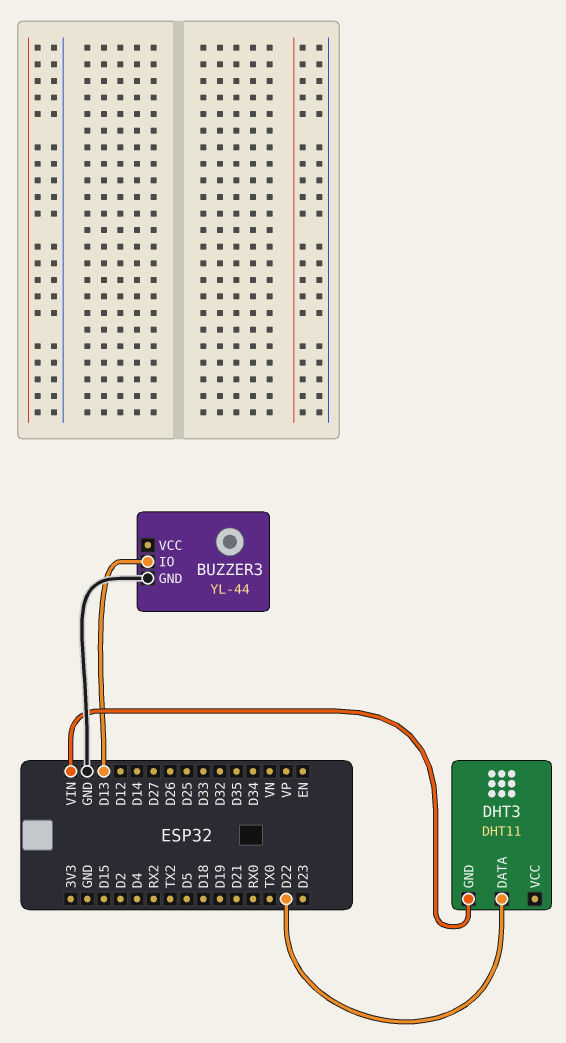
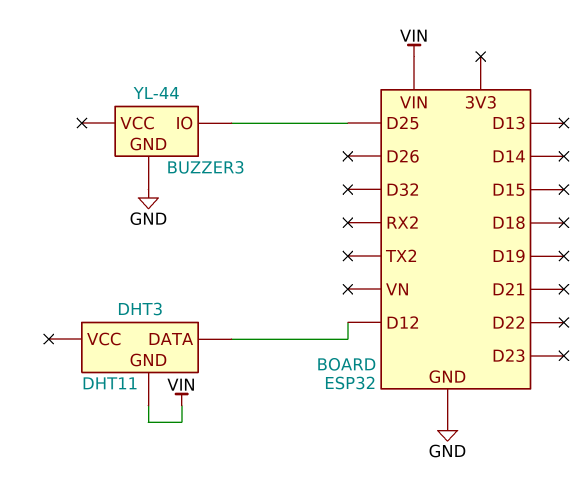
BUZZER3 pin IO: D13 -> D25
DHT3 pin DATA: D22 -> D12

